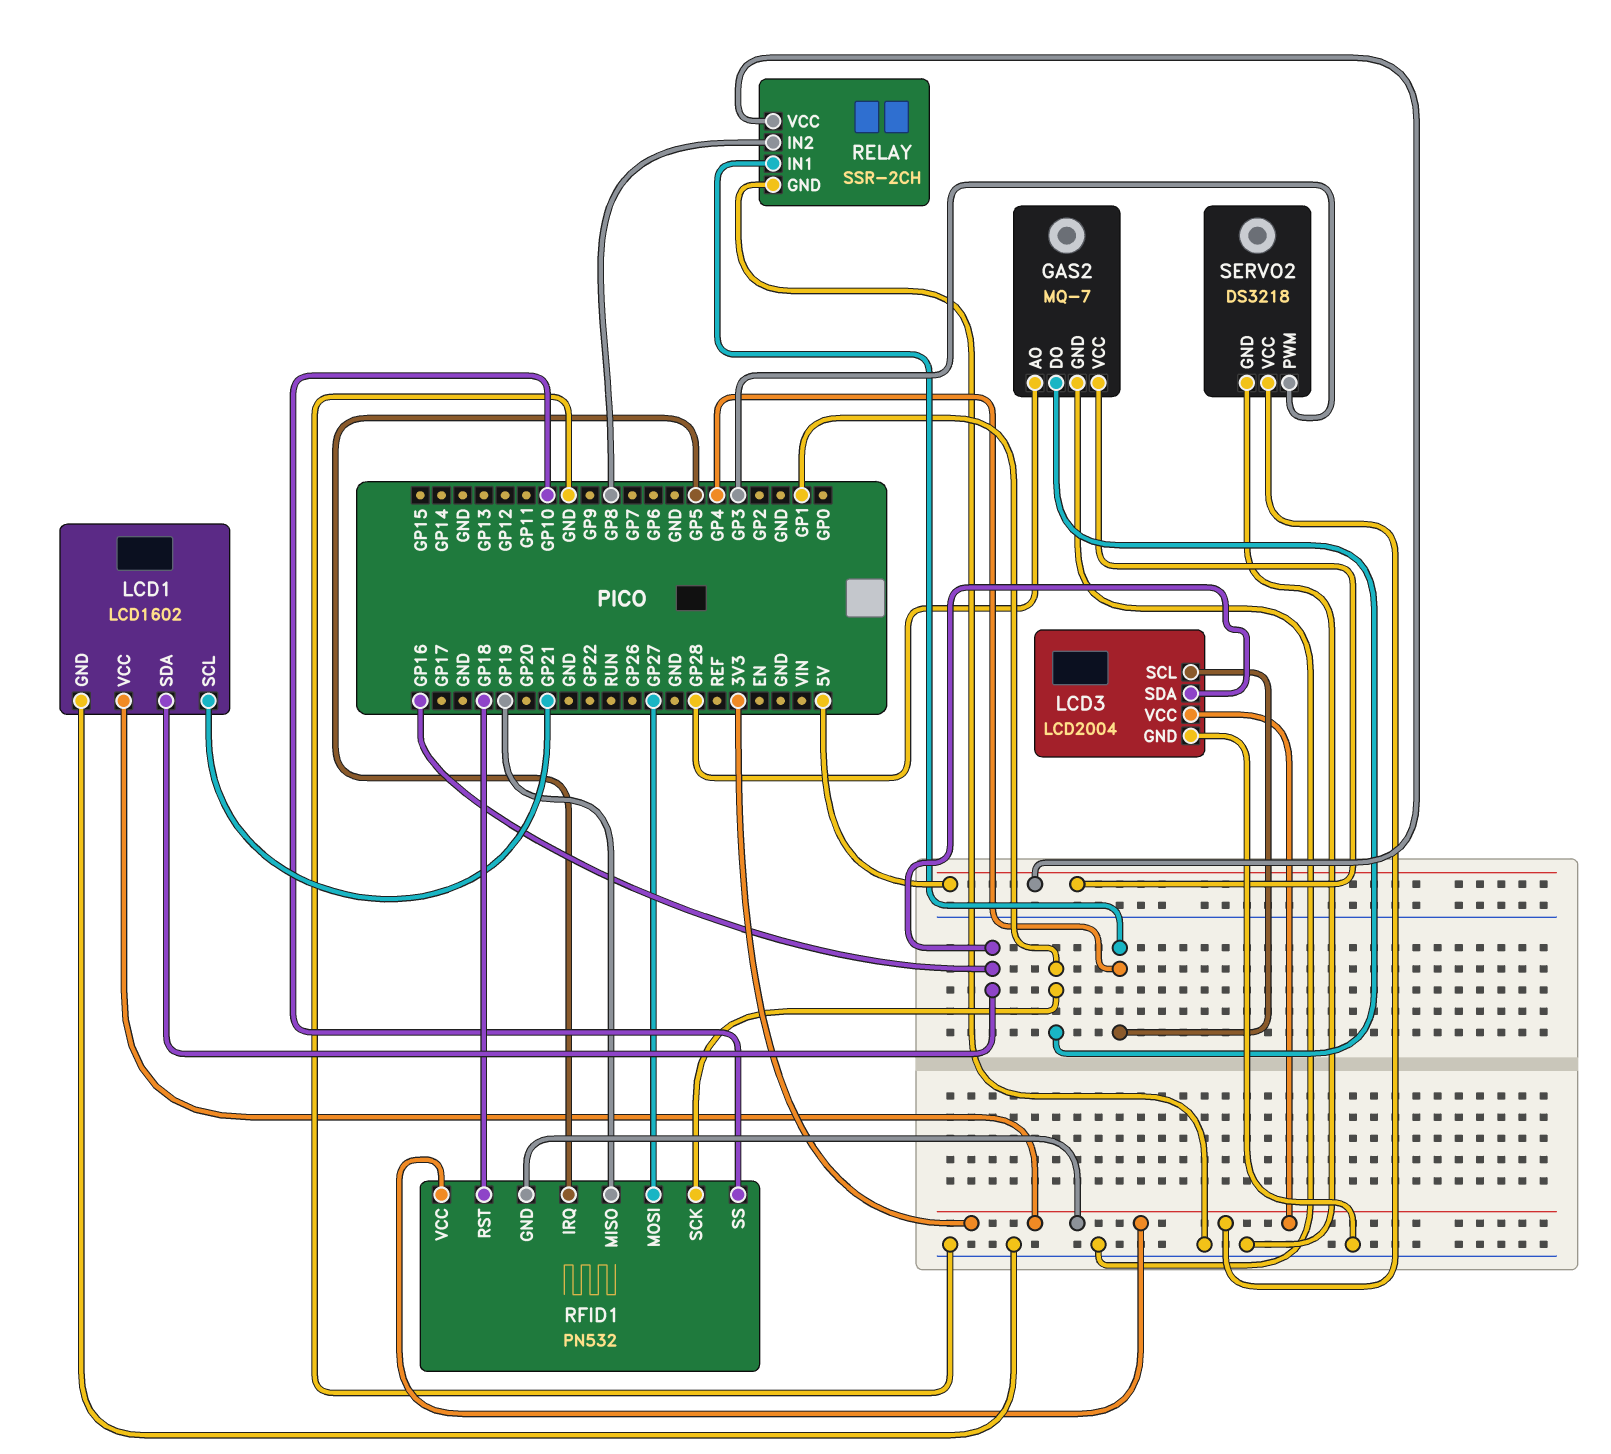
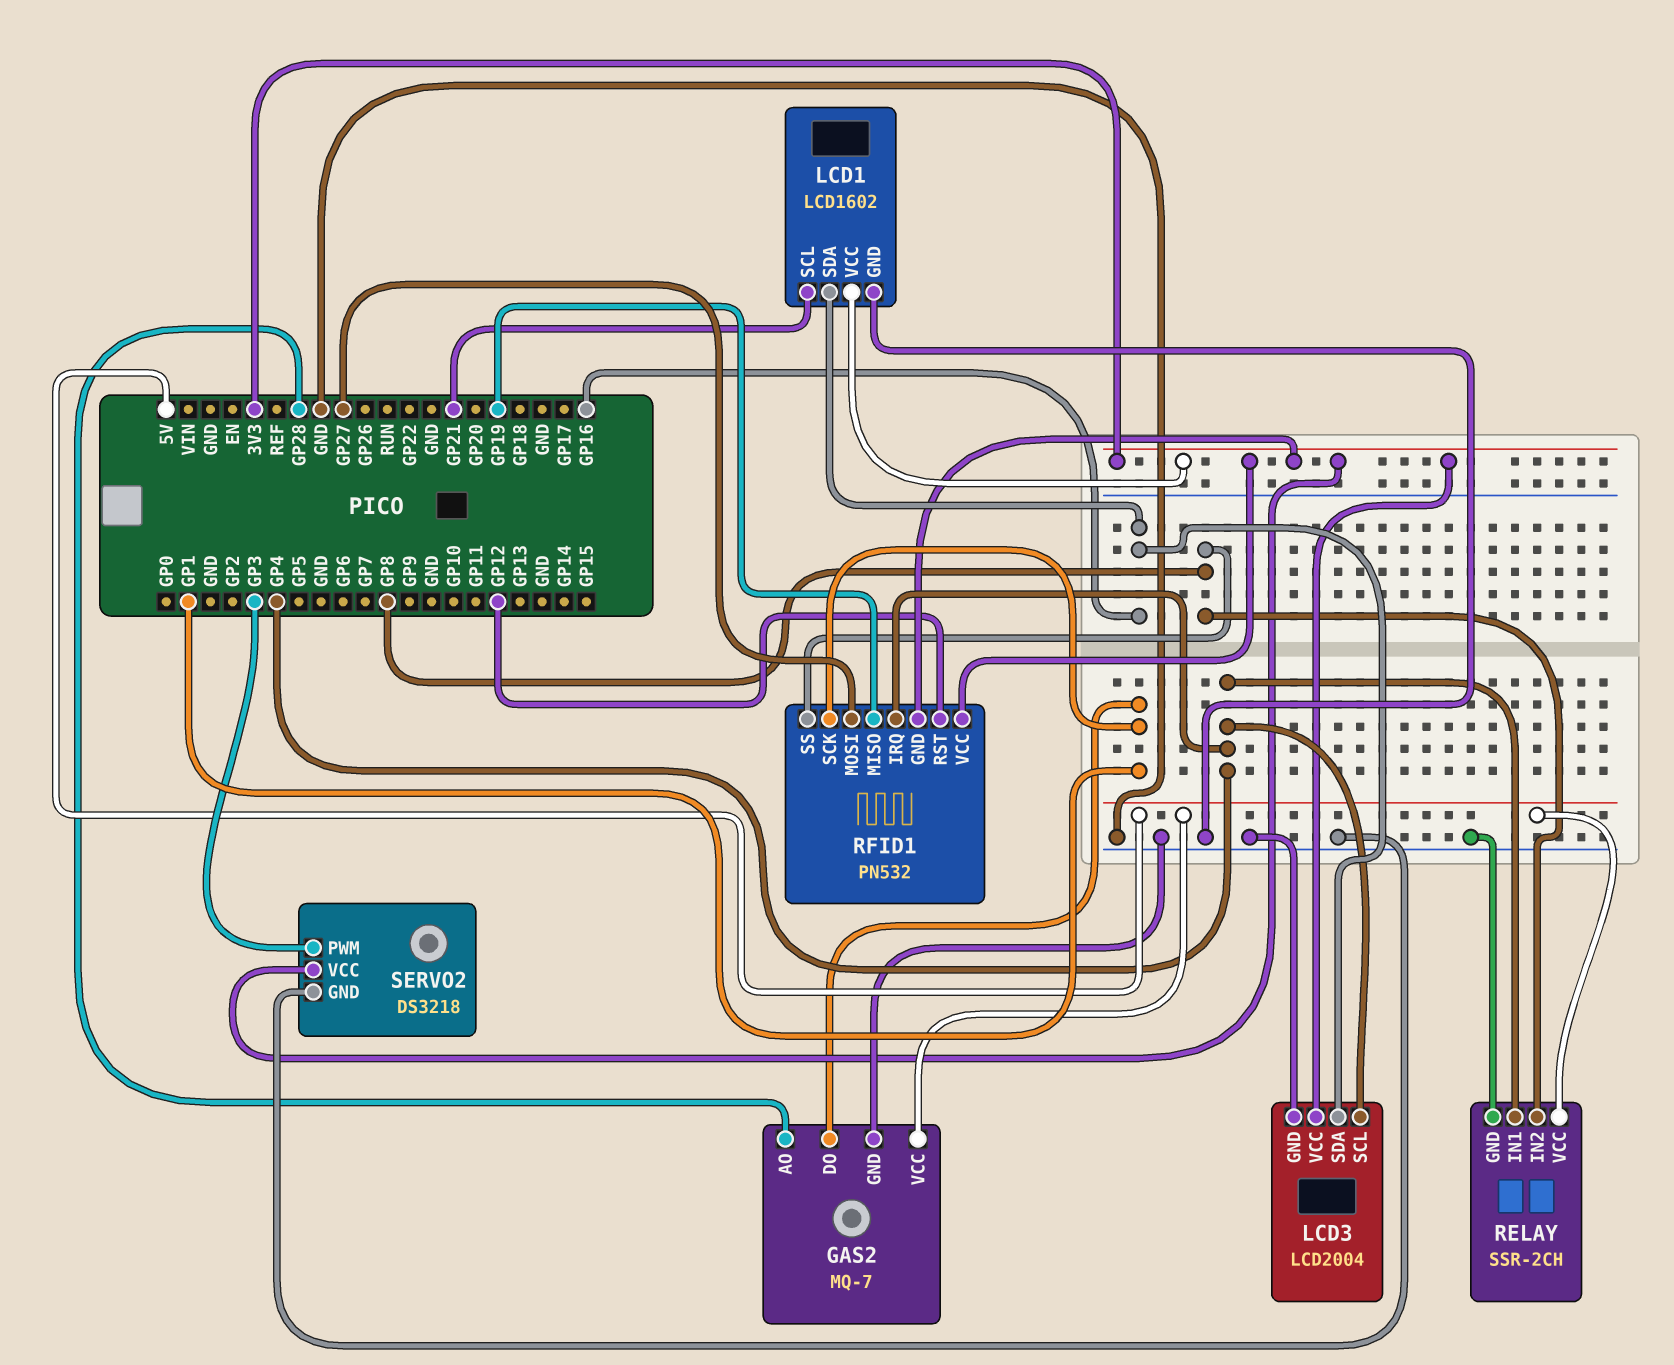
RFID1 pin IRQ: GP5 -> GP4
RFID1 pin RST: GP18 -> GP12
RFID1 pin SS: GP10 -> GP8

